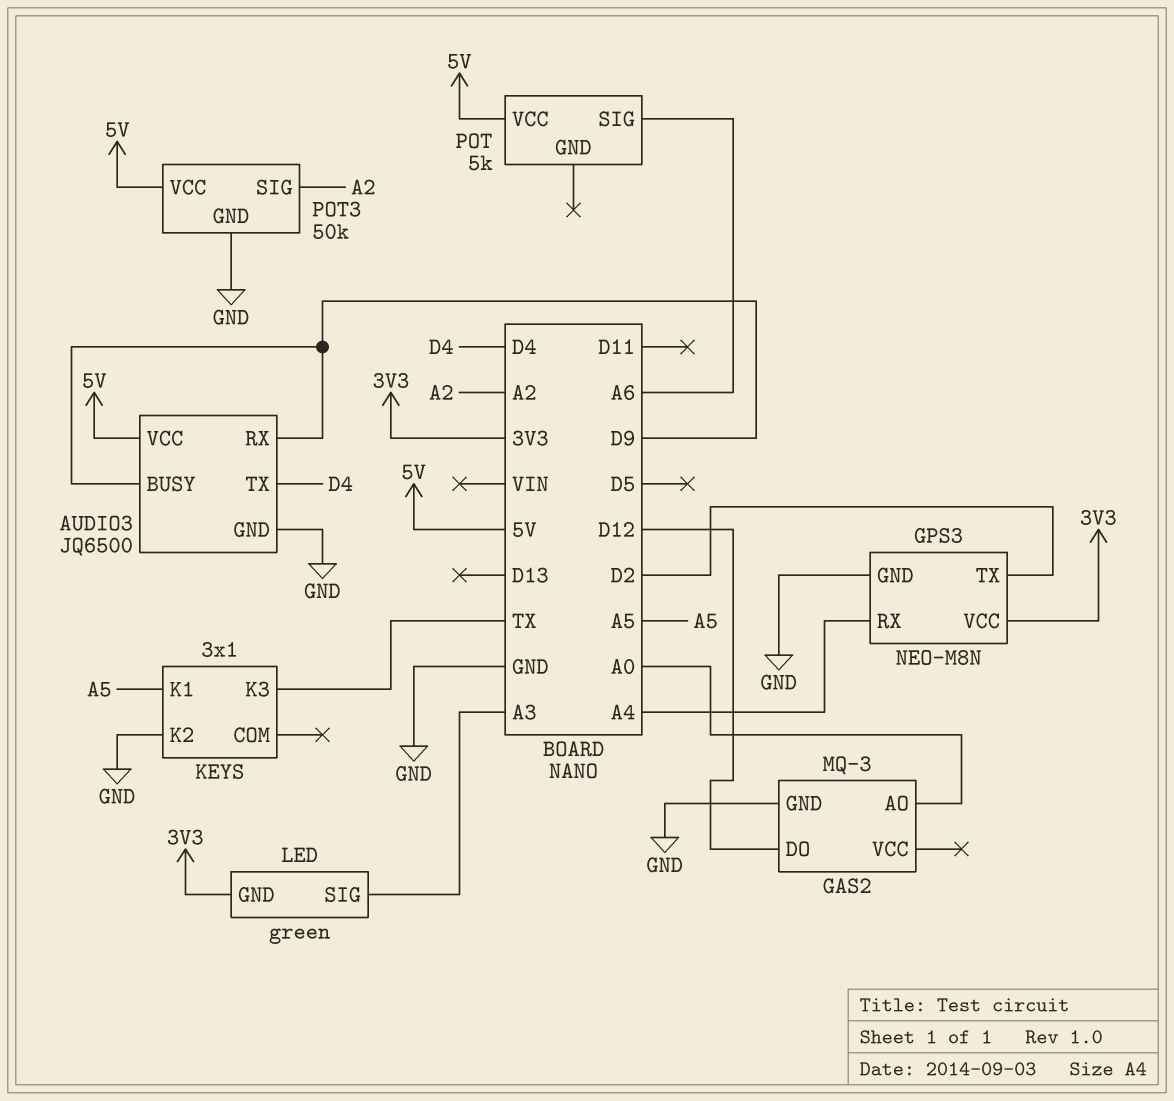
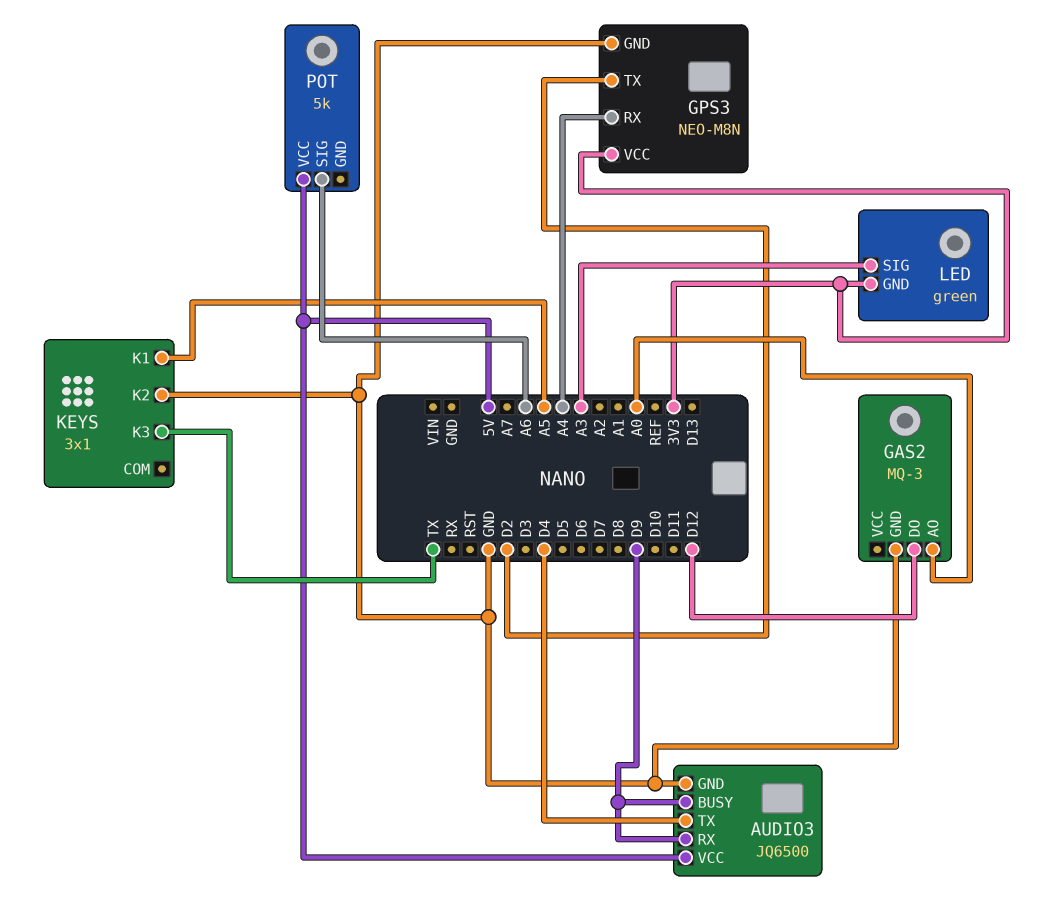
POT3: 50k -> none
POT3 pin GND: GND -> none
POT3 pin SIG: A2 -> none
POT3 pin VCC: 5V -> none

